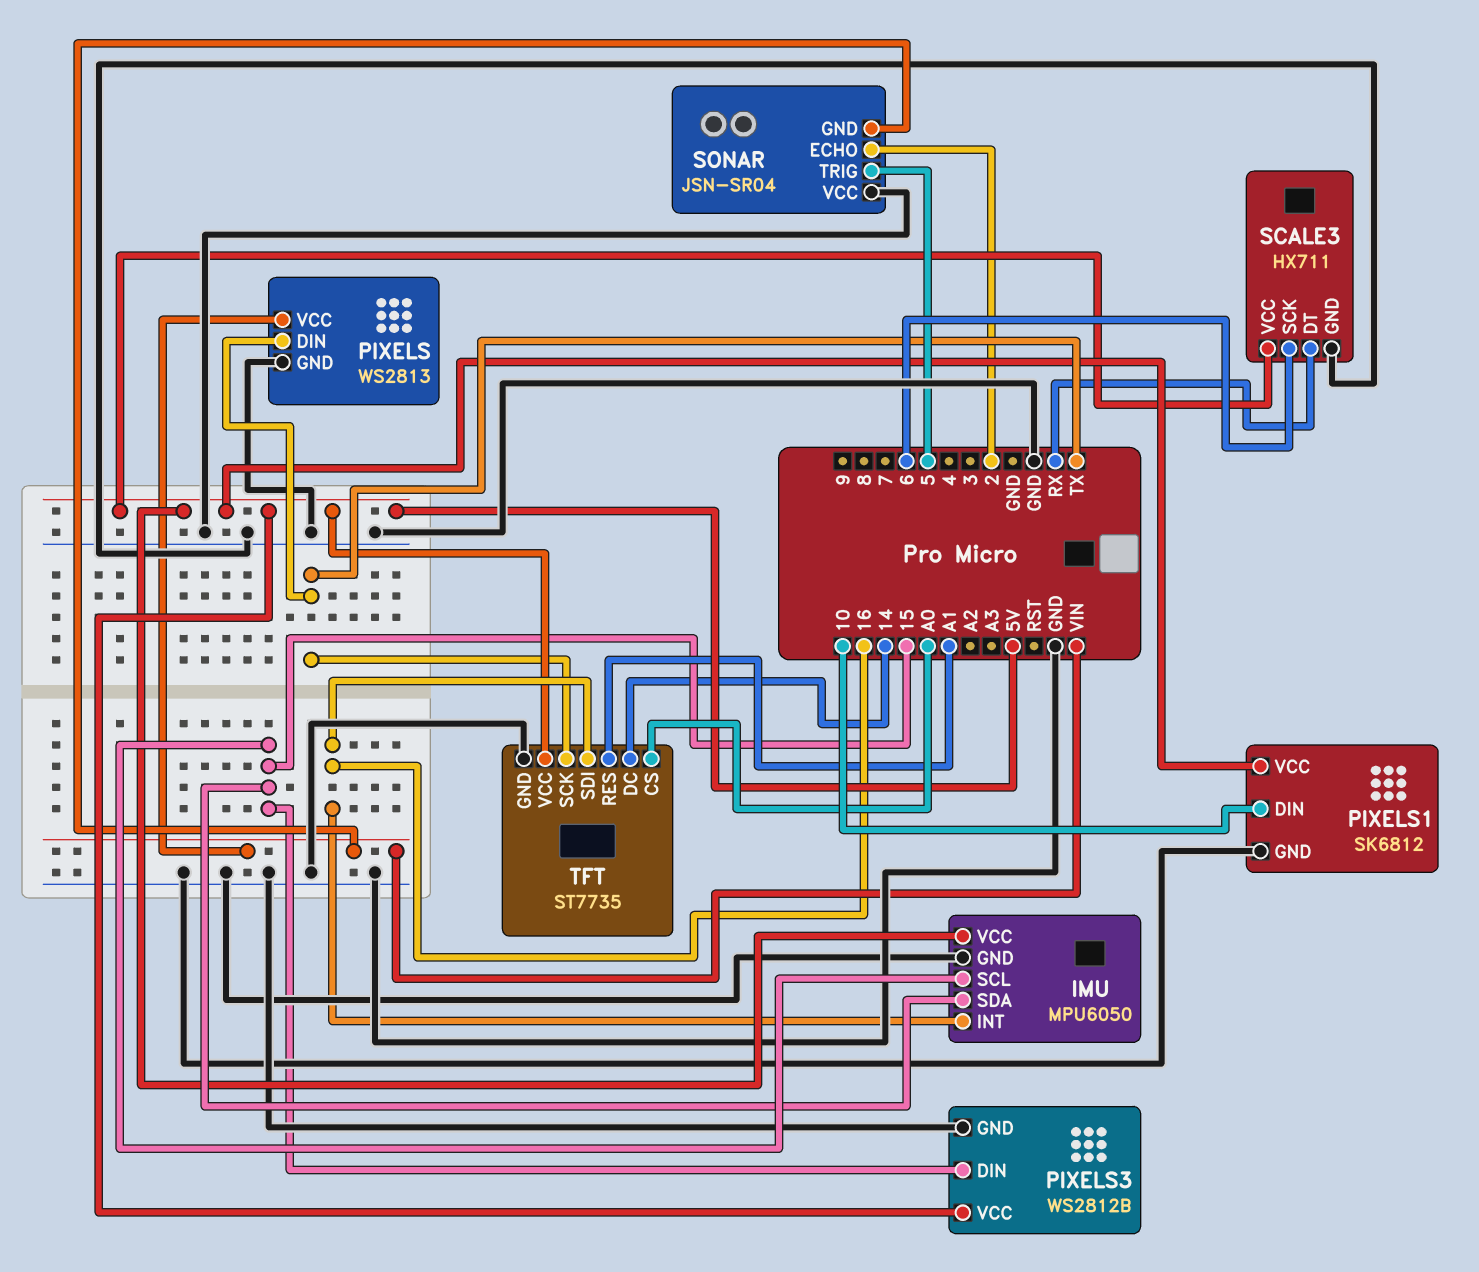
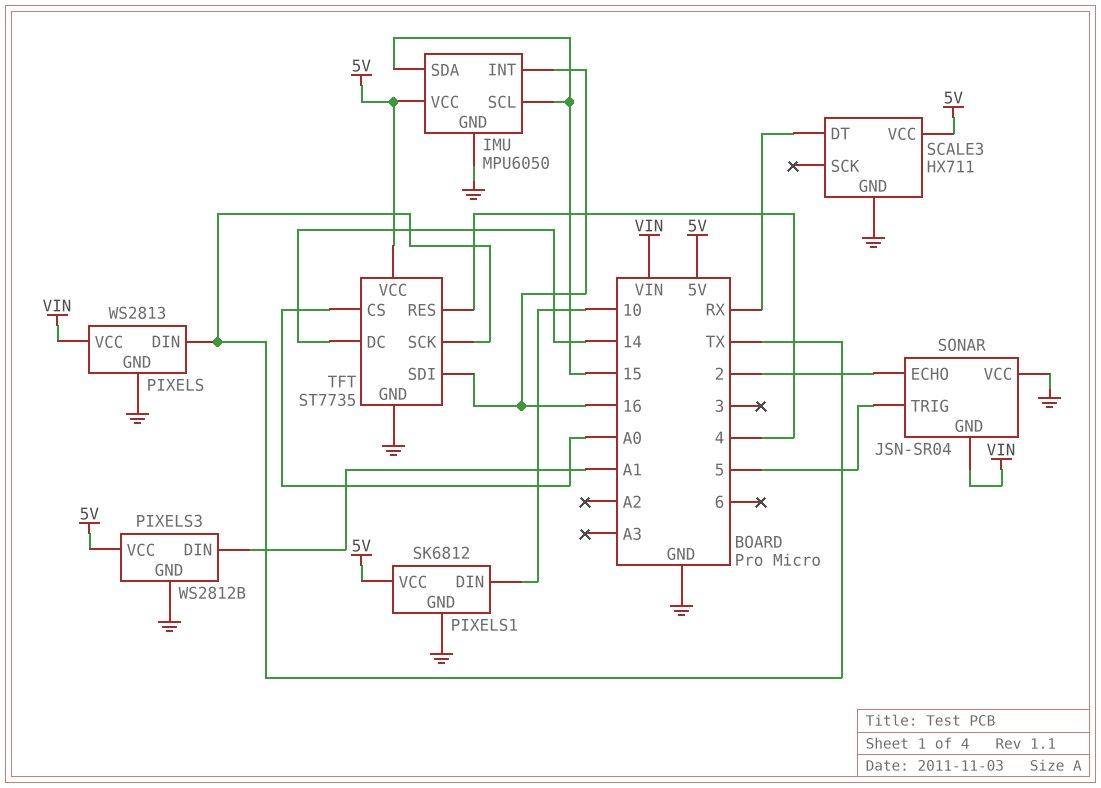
PIXELS3 pin DIN: 15 -> A1
SCALE3 pin SCK: 6 -> none
TFT pin RES: A1 -> 4

